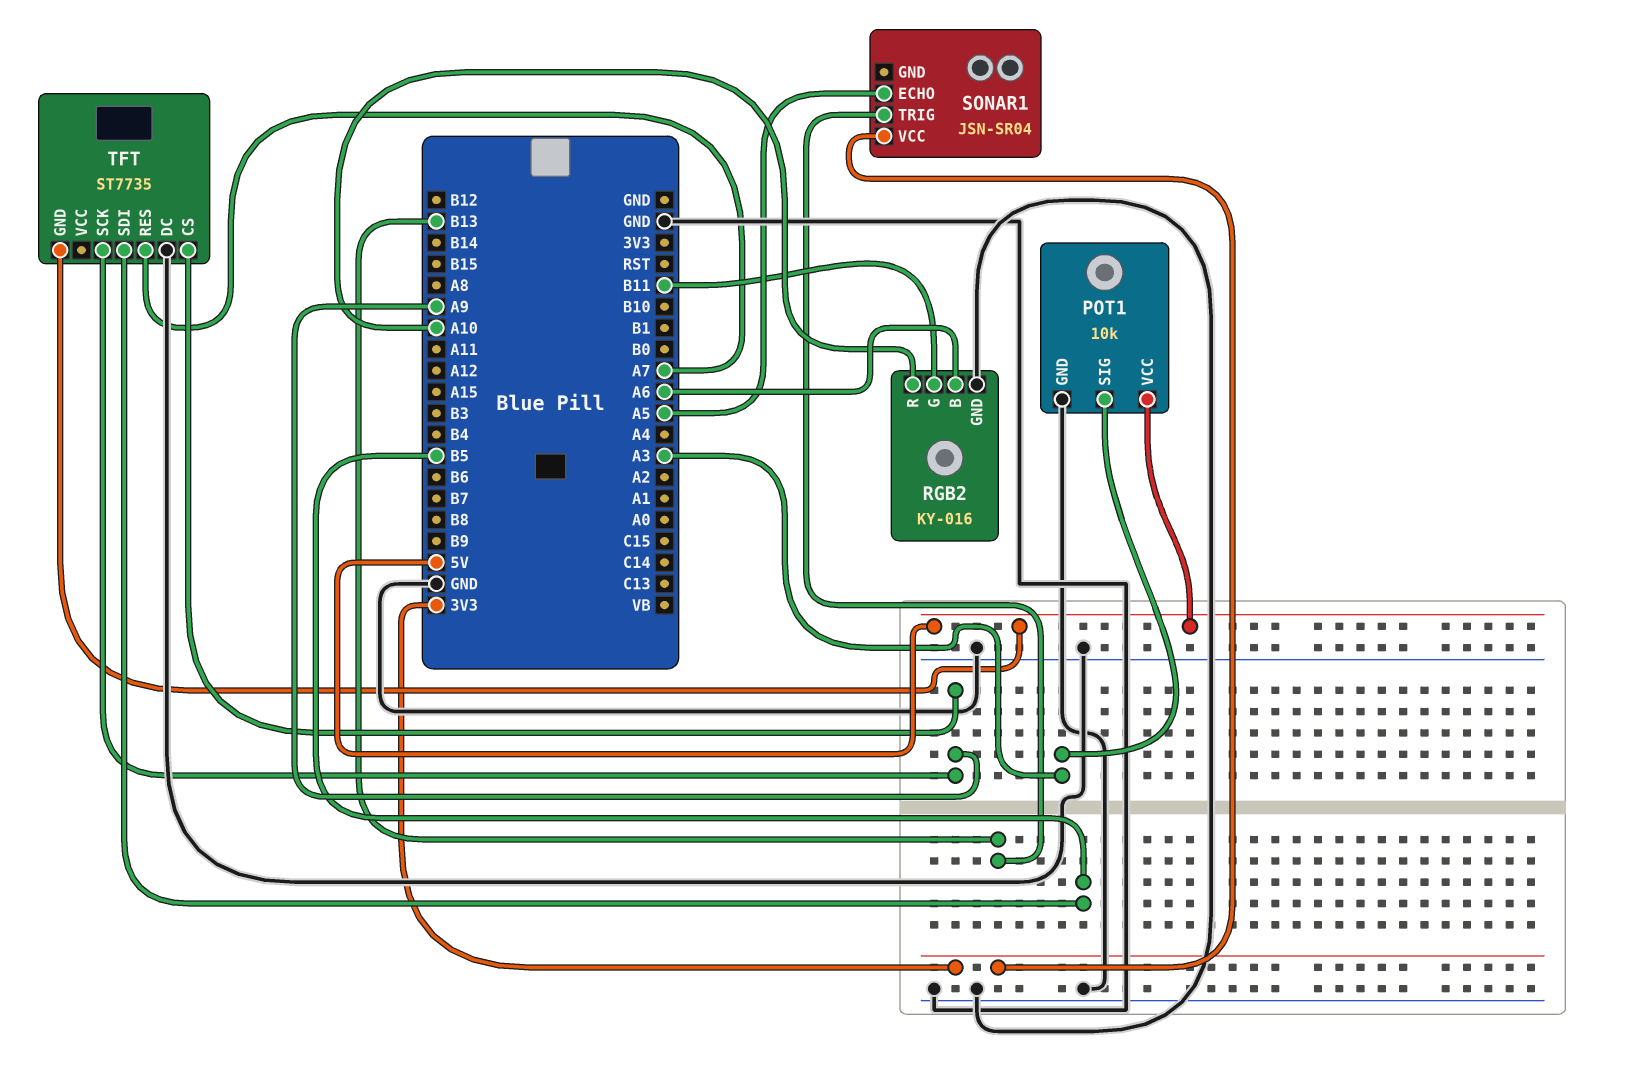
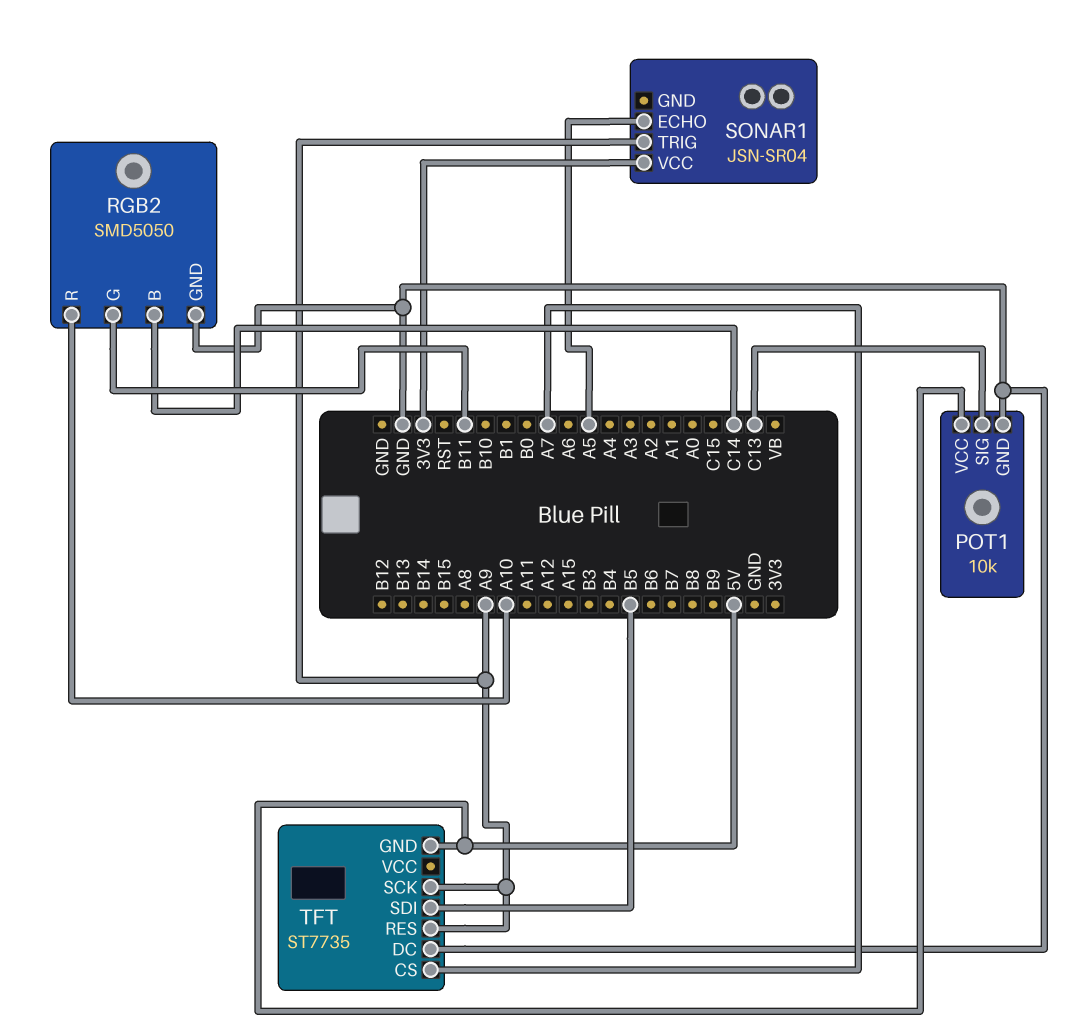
POT1 pin SIG: A3 -> C13
RGB2: KY-016 -> SMD5050
RGB2 pin B: A6 -> C14
SONAR1 pin TRIG: B13 -> A9
TFT pin CS: A9 -> A7
TFT pin RES: A7 -> A9

